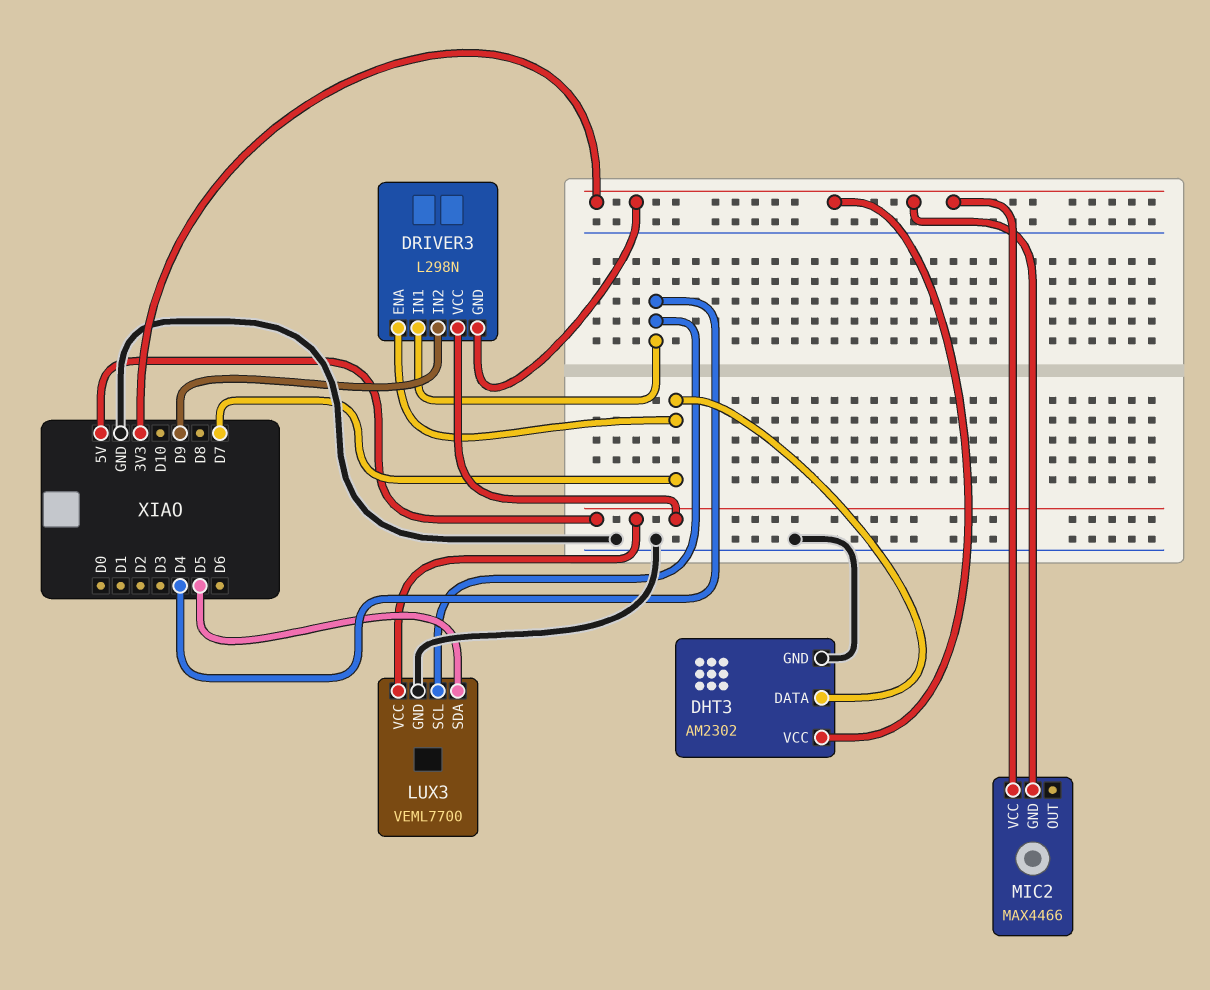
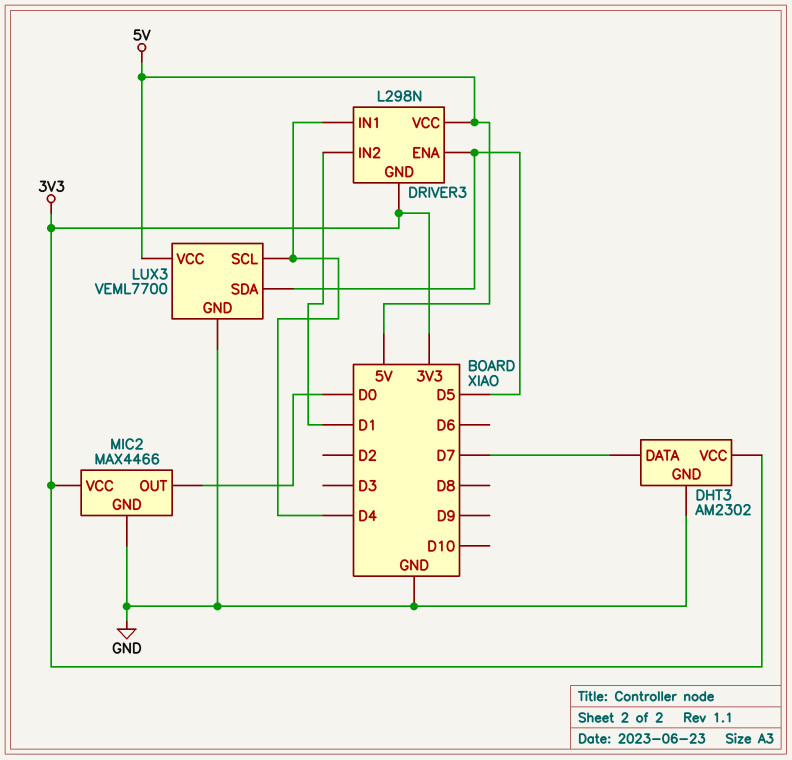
DRIVER3 pin ENA: D7 -> D5
DRIVER3 pin IN2: D9 -> D1
MIC2 pin GND: 3V3 -> GND
MIC2 pin OUT: none -> D0

